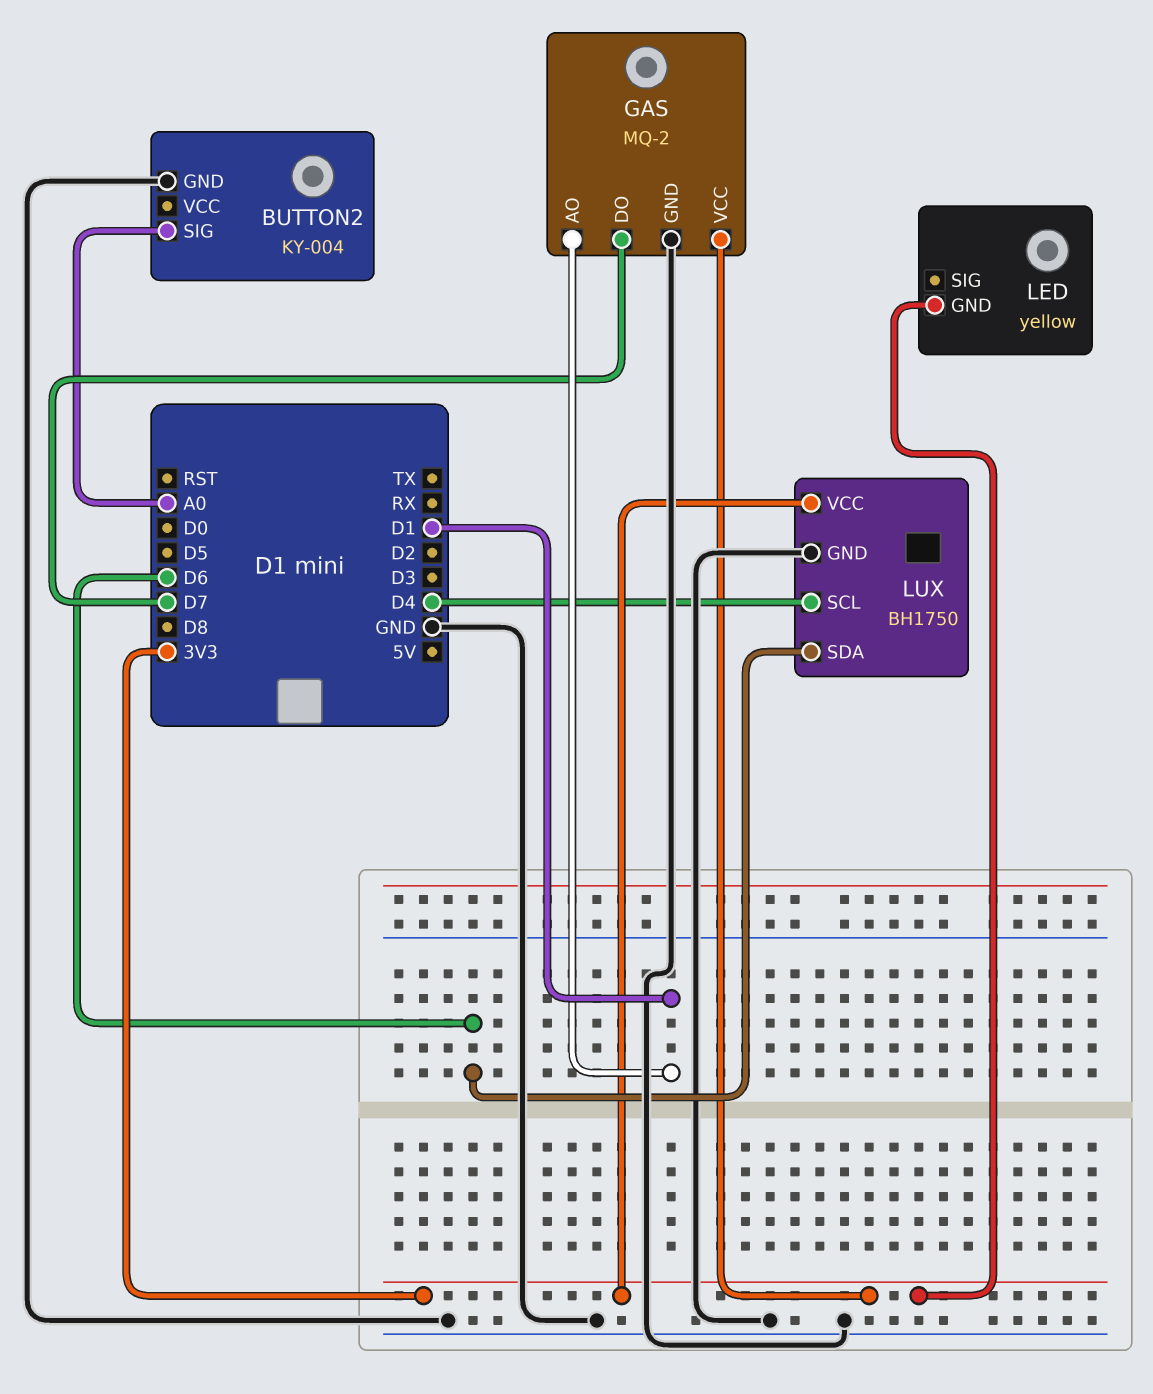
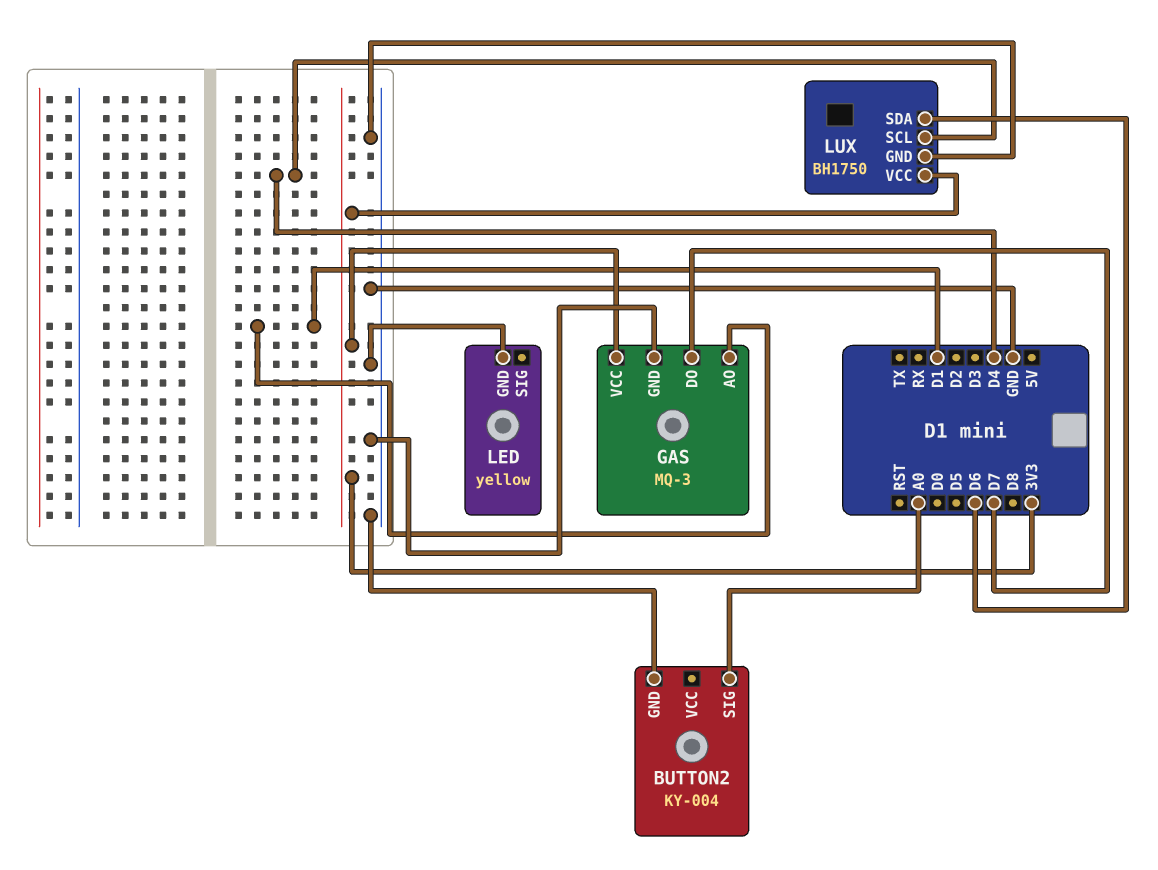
GAS: MQ-2 -> MQ-3
LED pin GND: 3V3 -> GND

